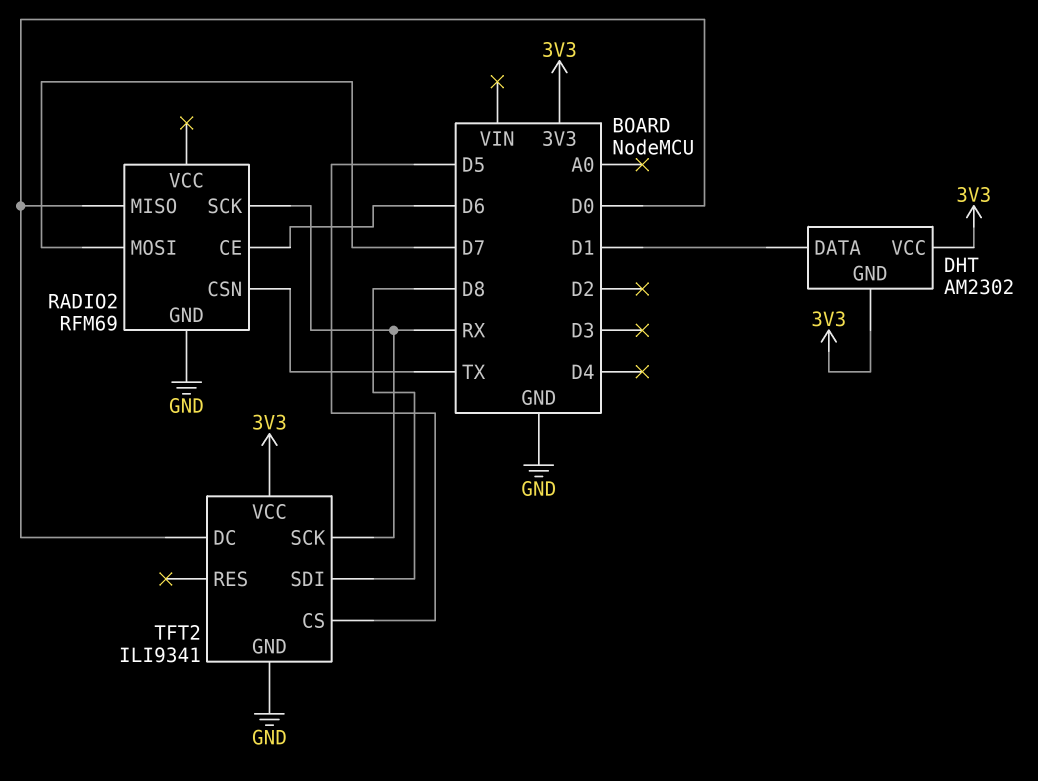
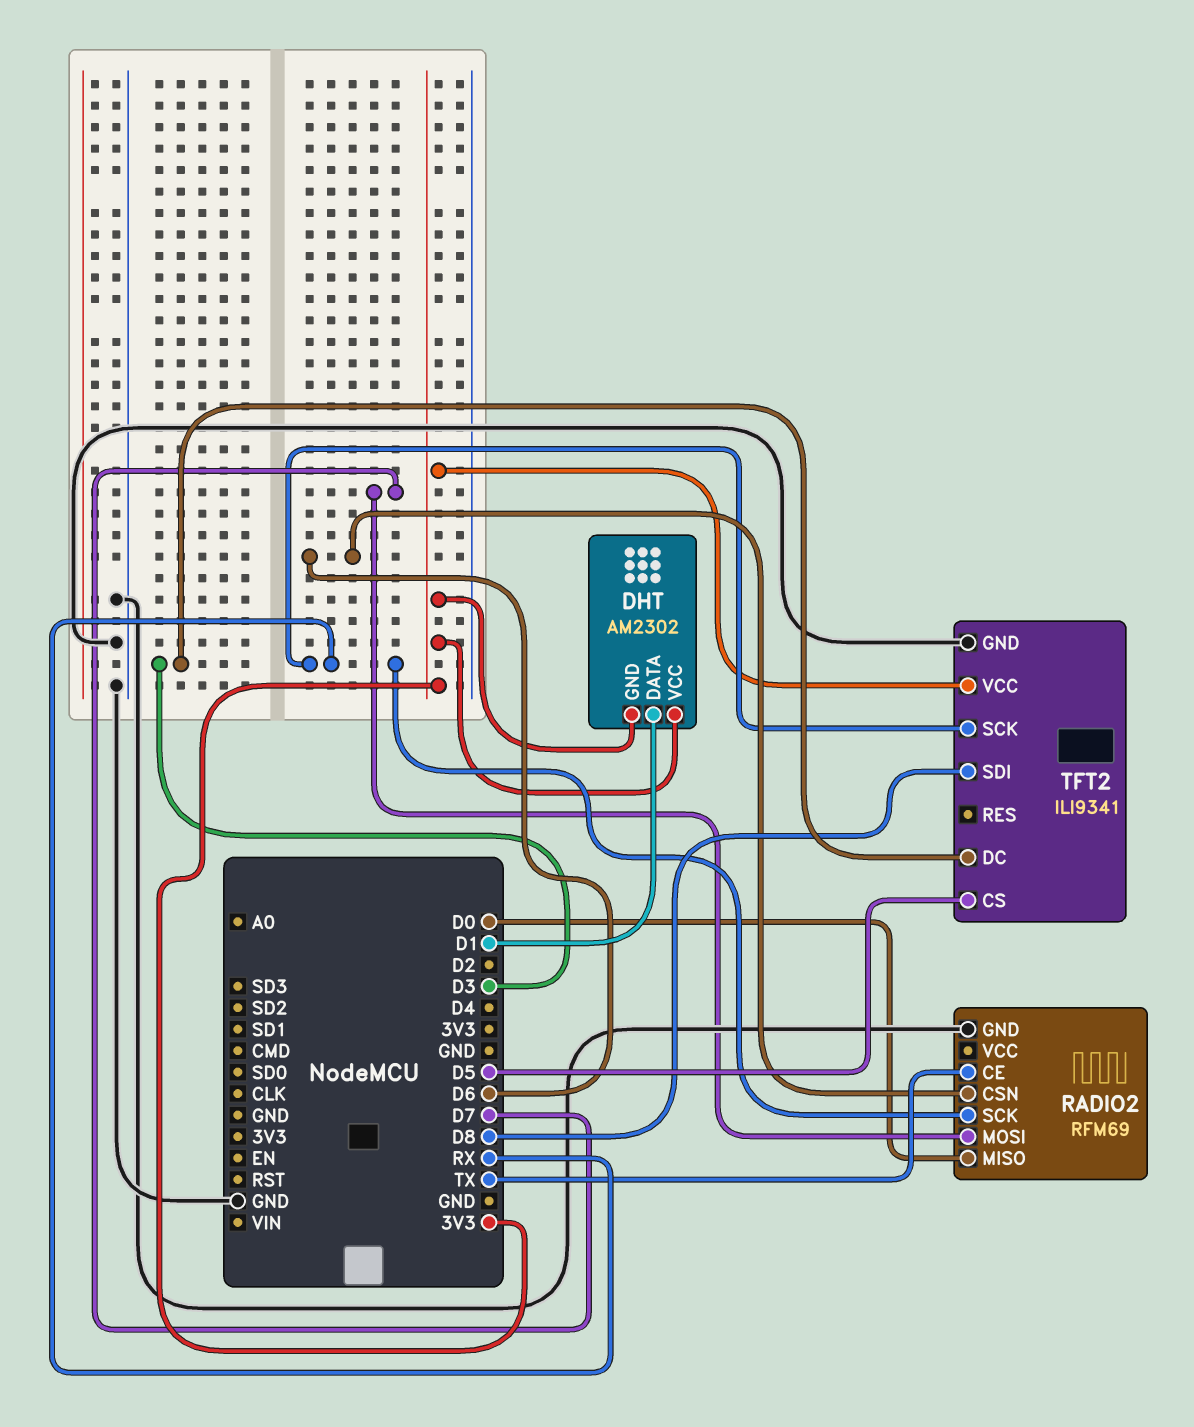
RADIO2 pin CE: D6 -> TX
RADIO2 pin CSN: TX -> D6
TFT2 pin DC: D0 -> D3

